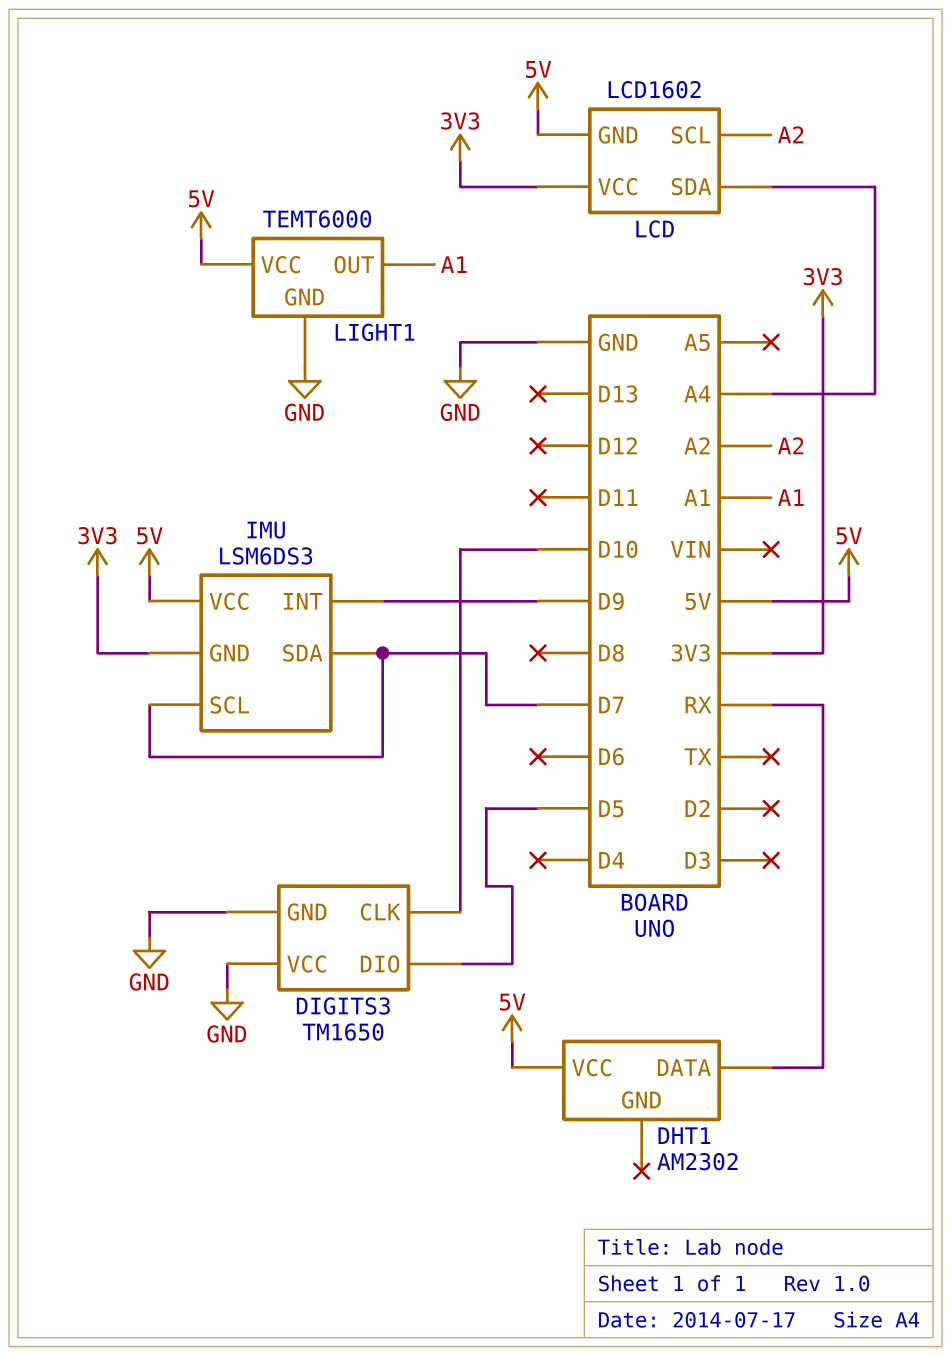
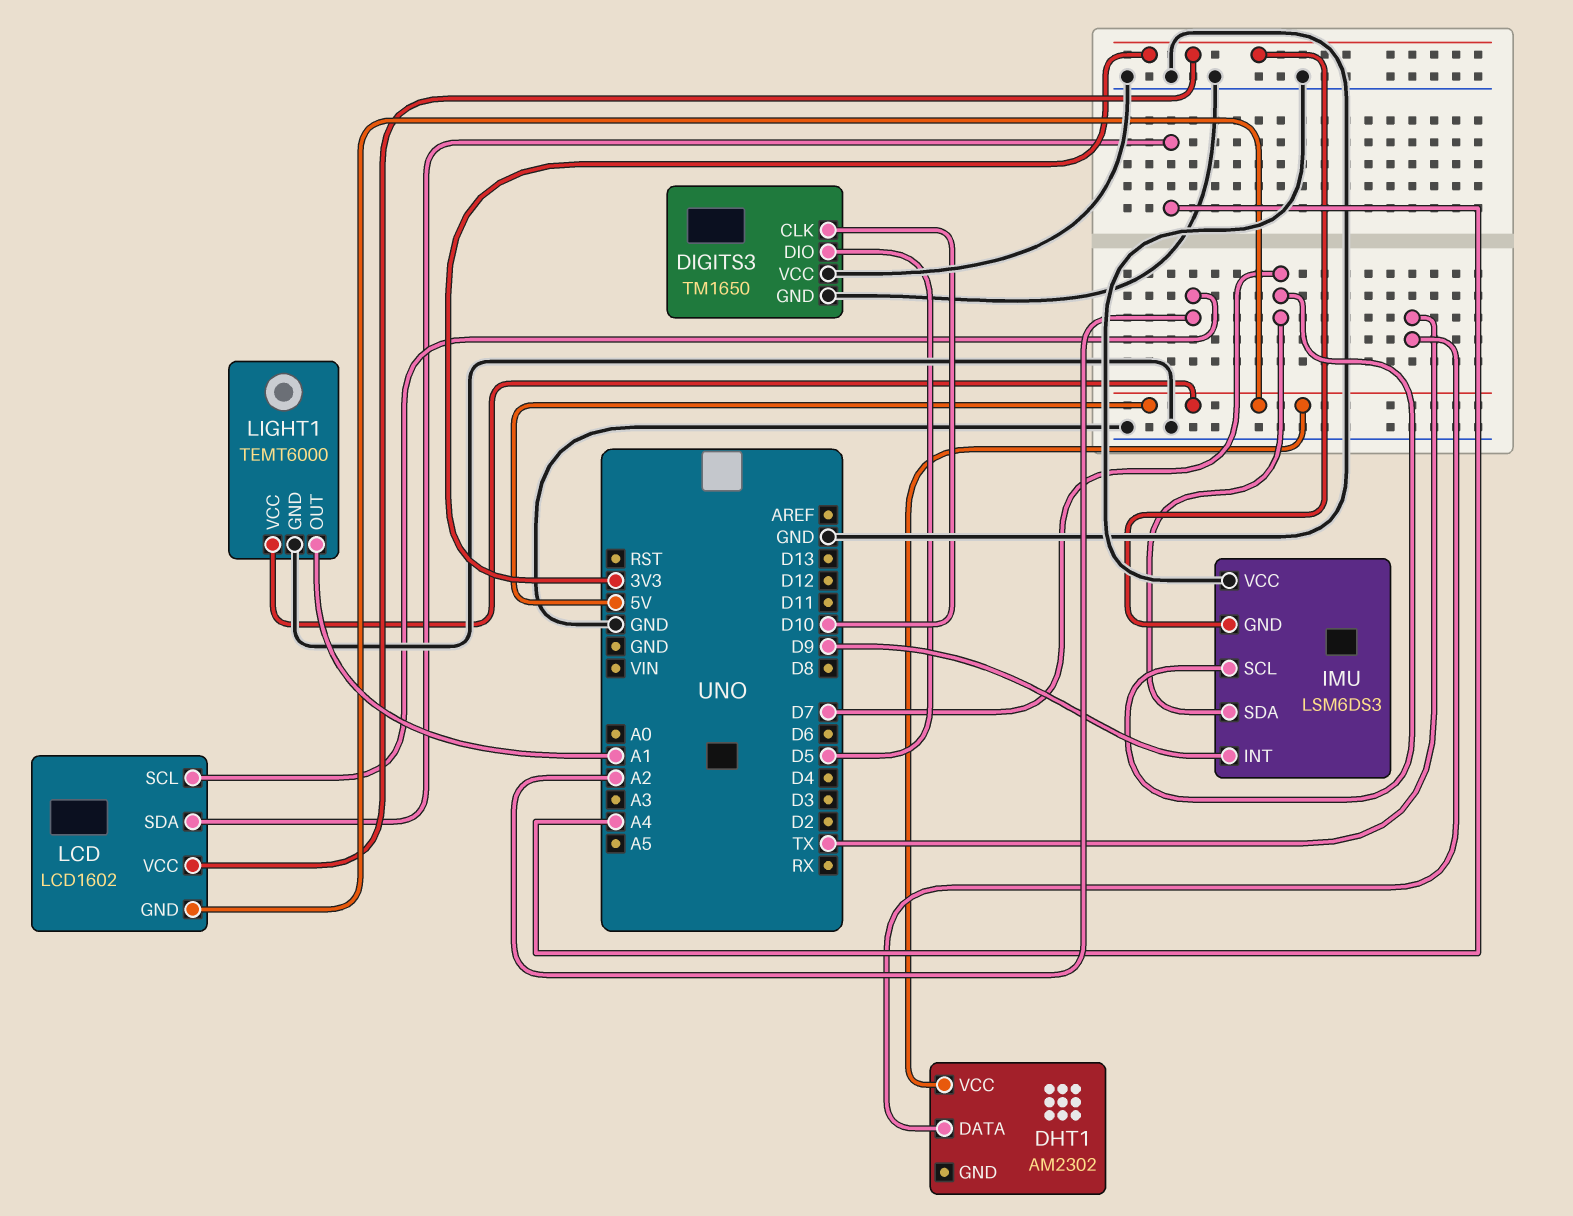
DHT1 pin DATA: RX -> TX
IMU pin VCC: 5V -> GND

